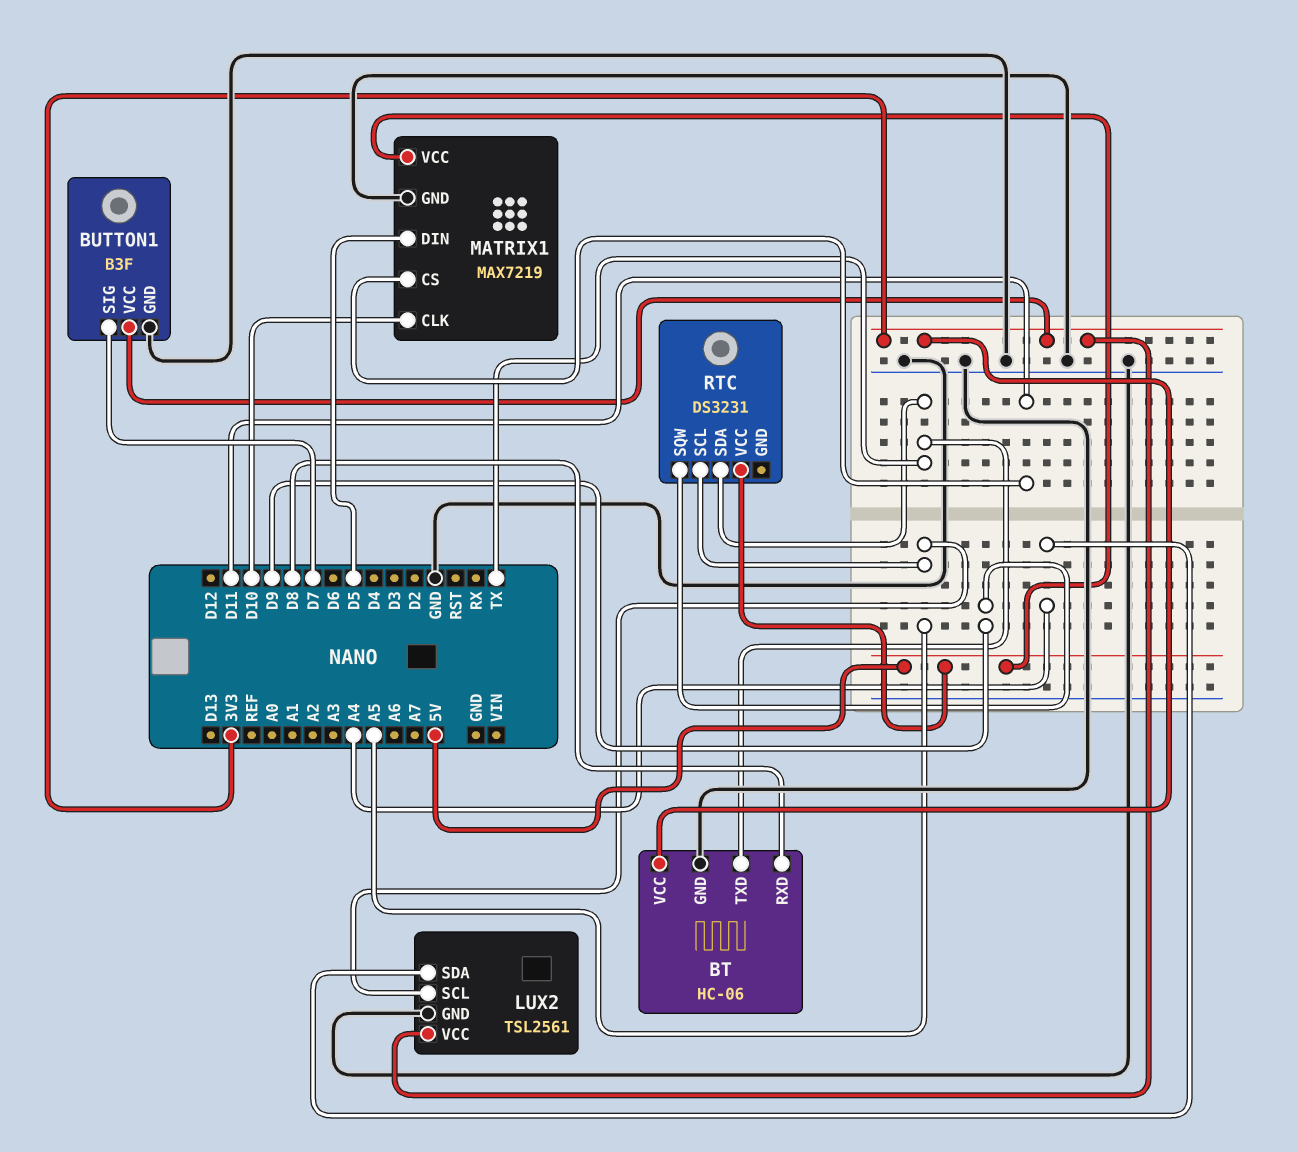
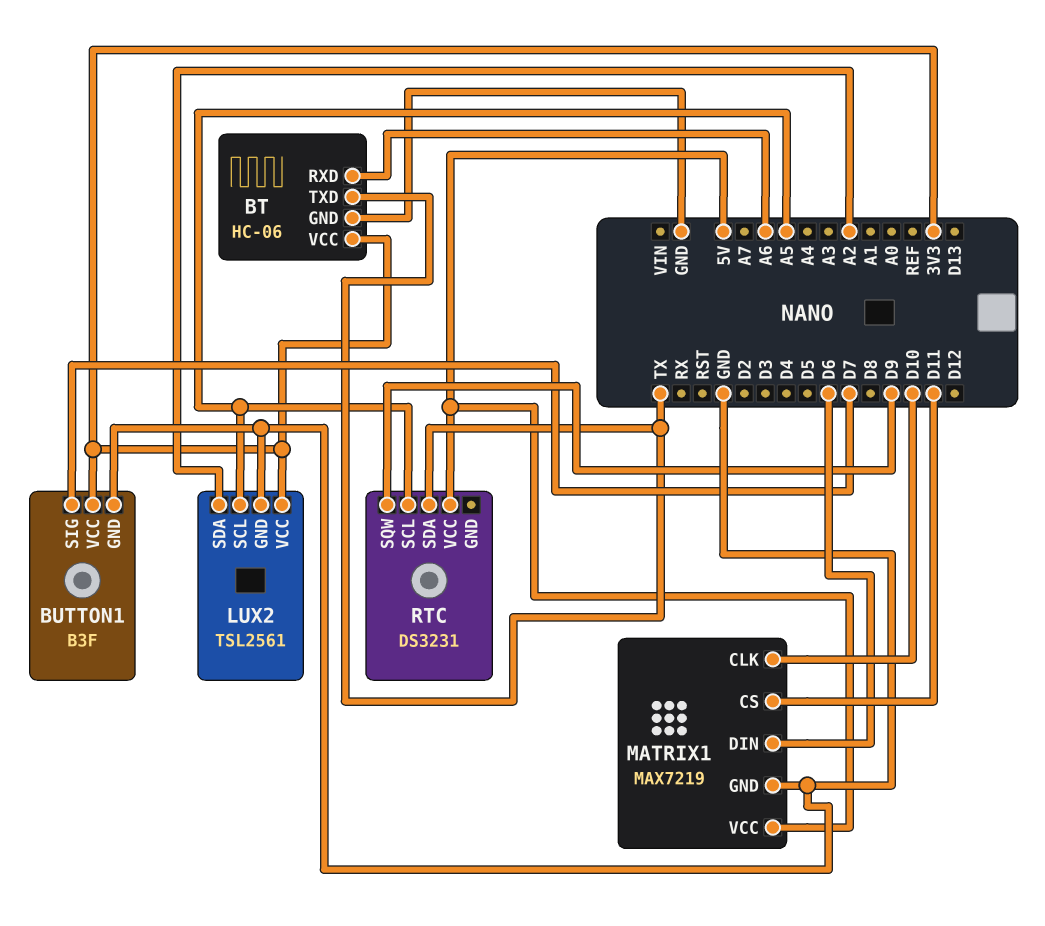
BT pin RXD: D8 -> A6
LUX2 pin SDA: A4 -> A2
MATRIX1 pin DIN: D5 -> D6

